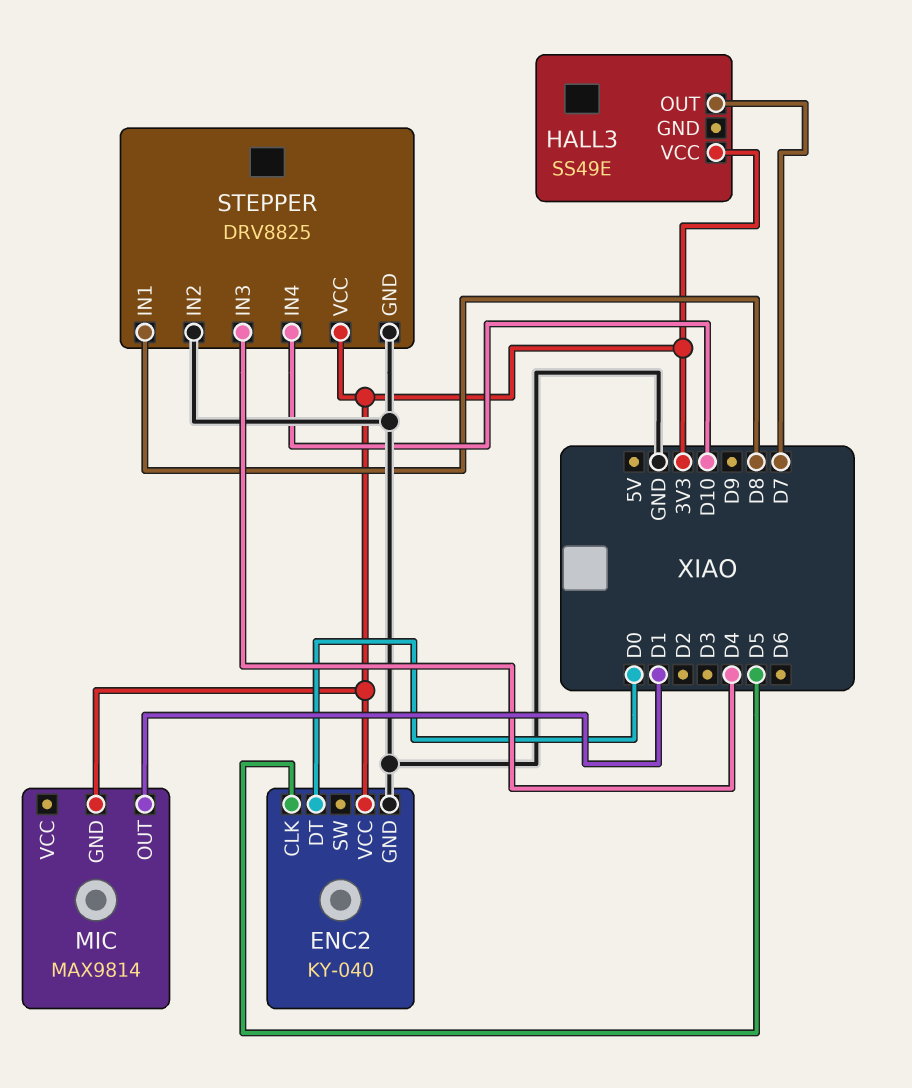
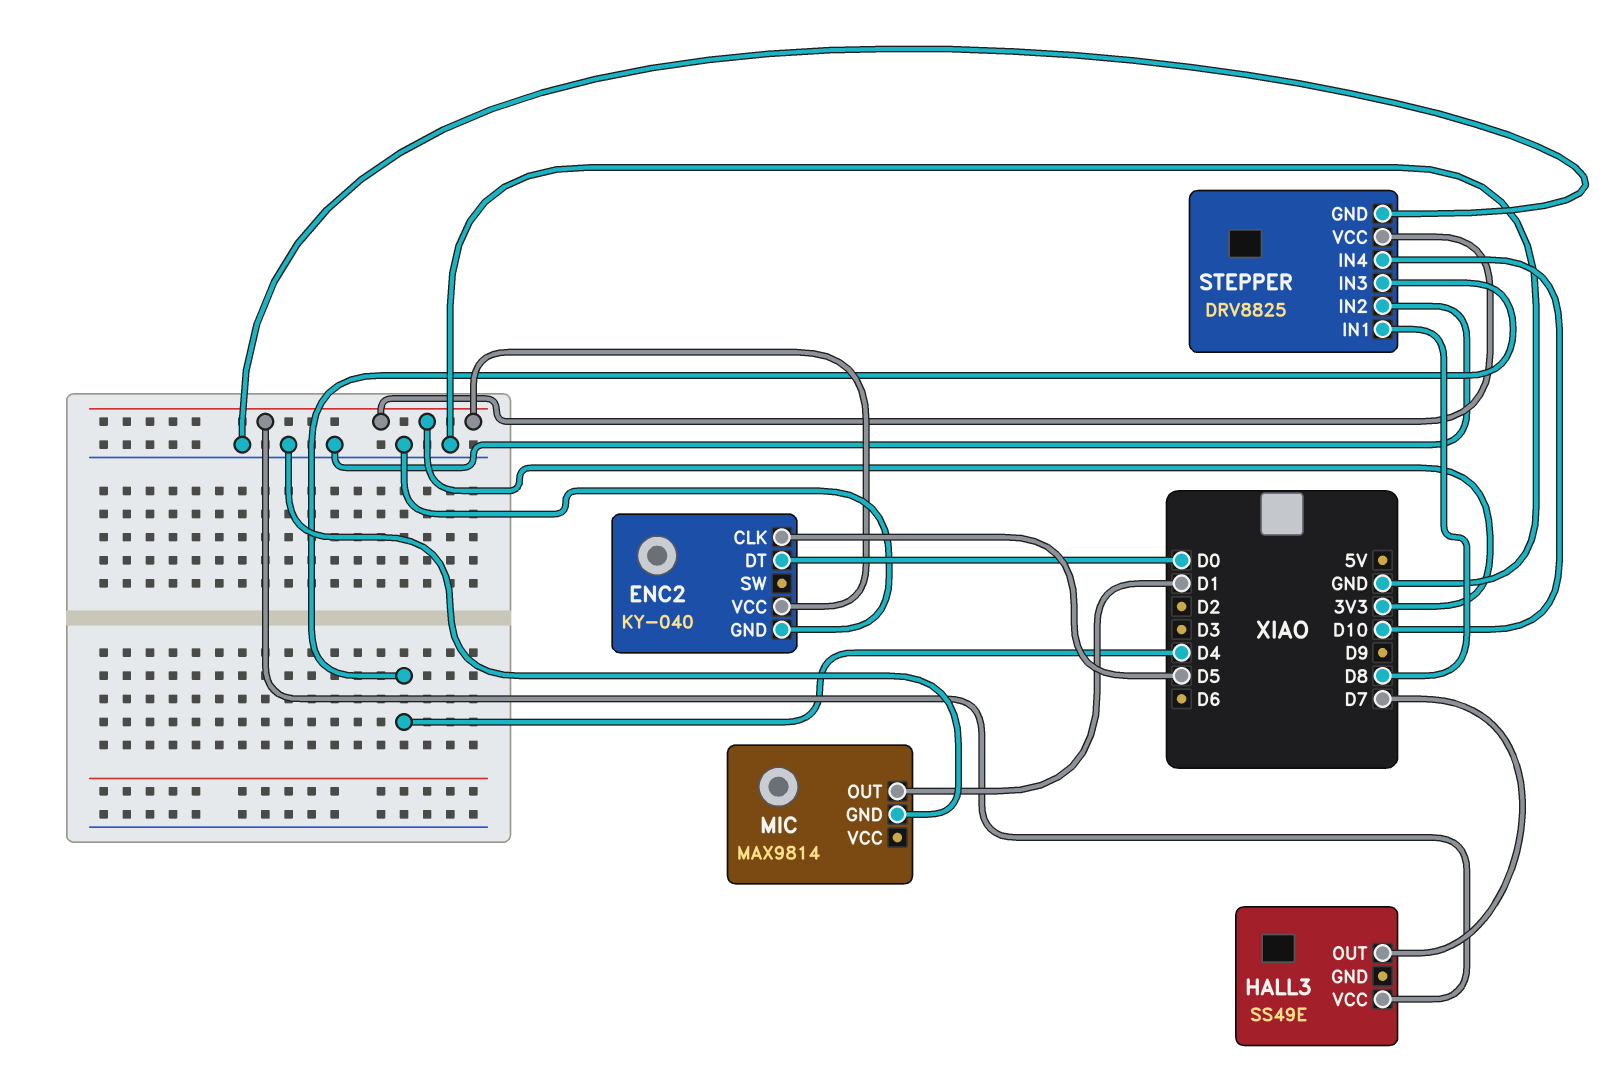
MIC pin GND: 3V3 -> GND

